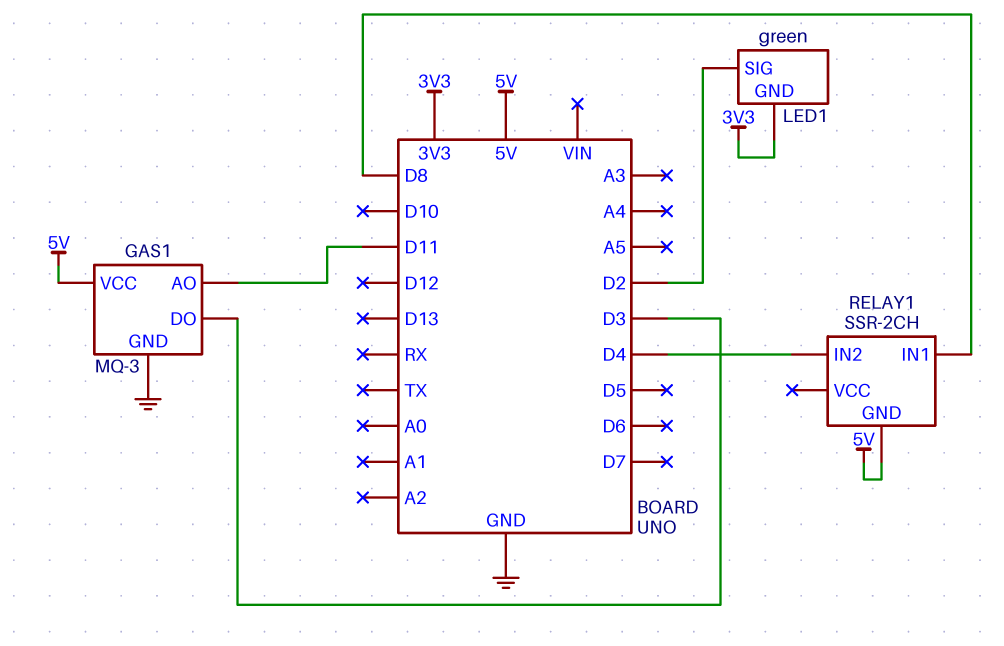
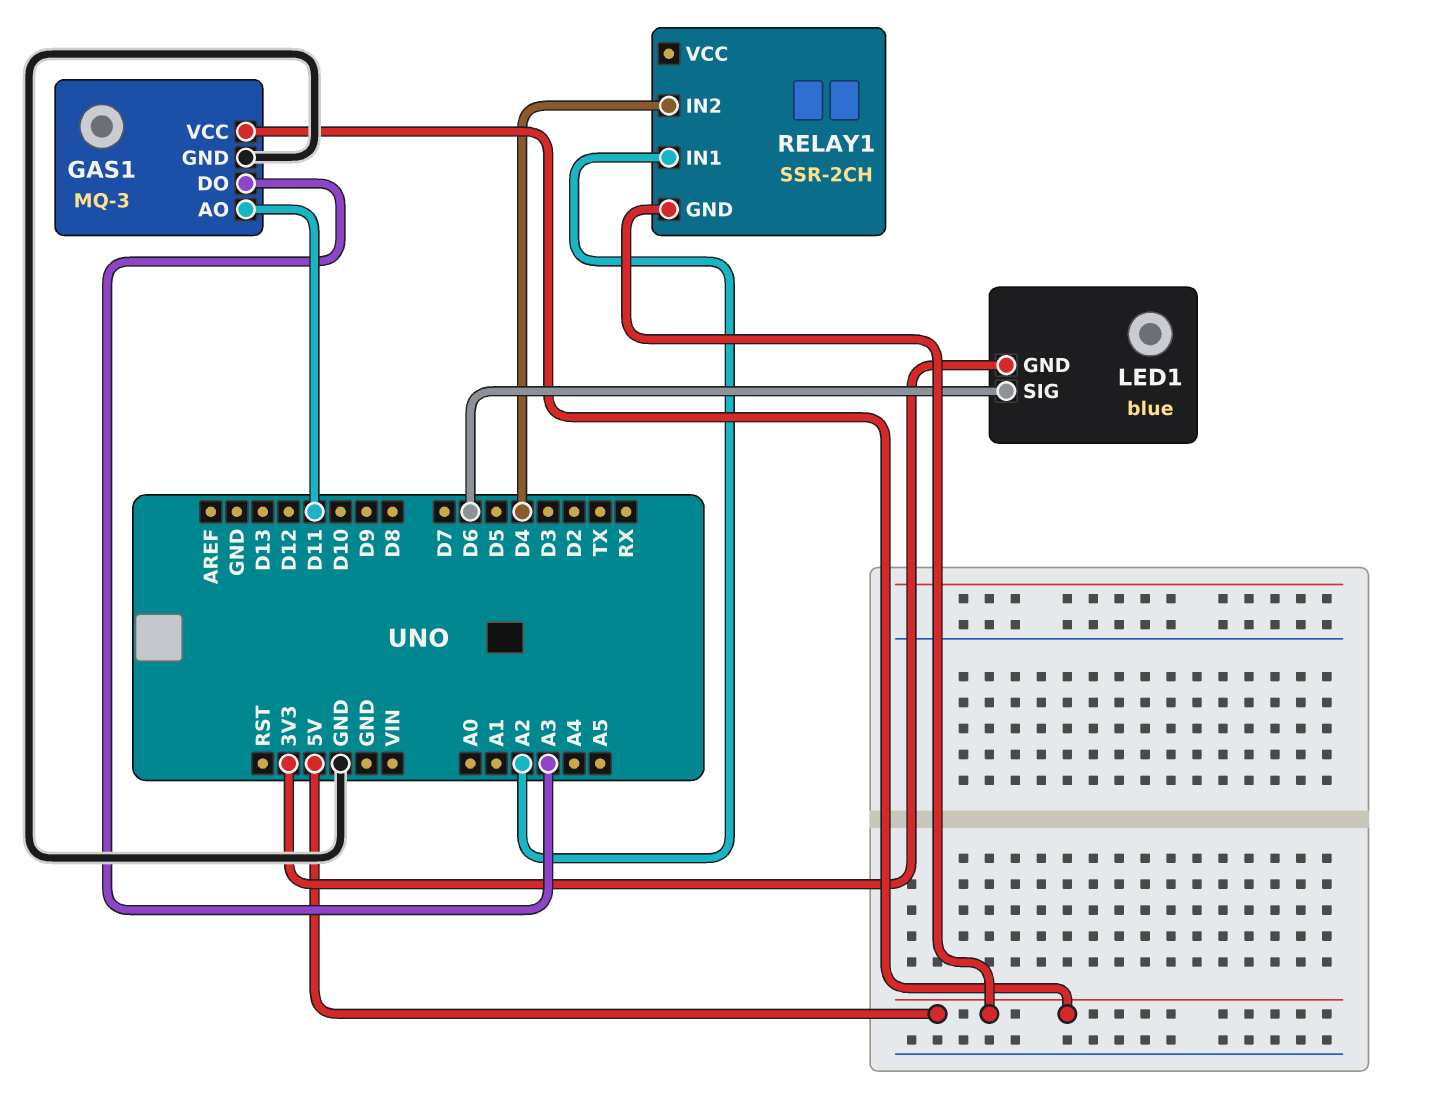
GAS1 pin DO: D3 -> A3
LED1: green -> blue
LED1 pin SIG: D2 -> D6
RELAY1 pin IN1: D8 -> A2

